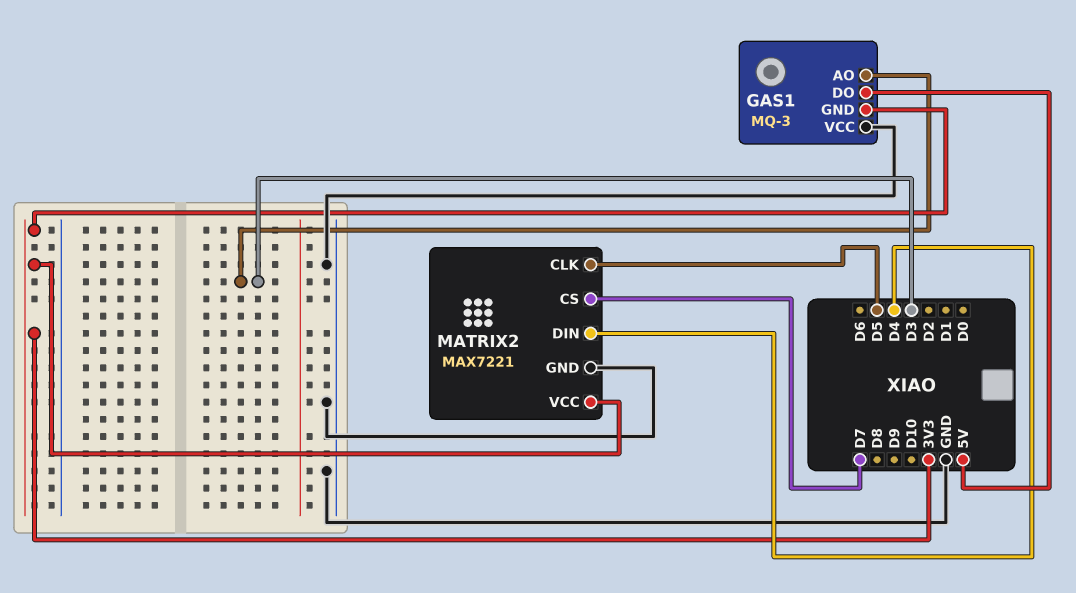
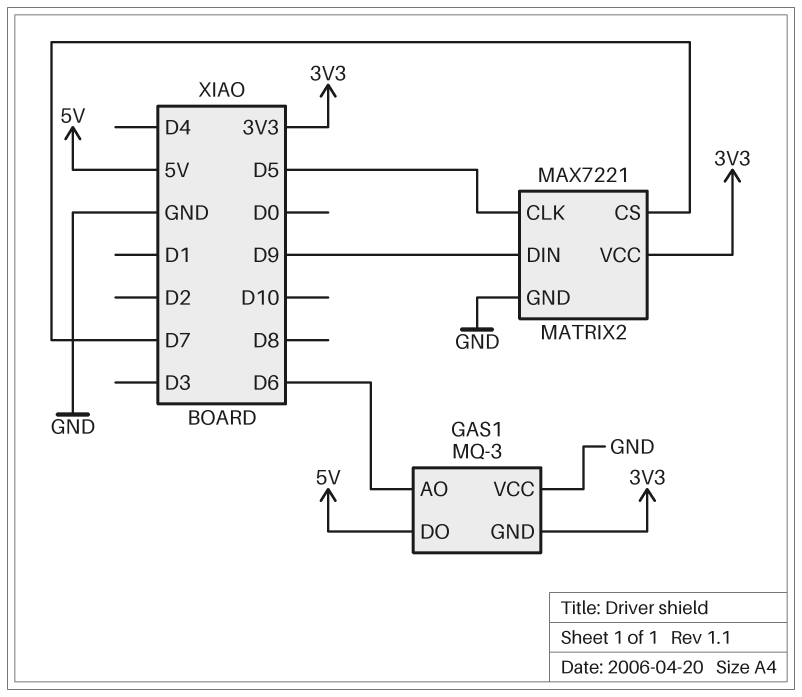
GAS1 pin AO: D3 -> D6
MATRIX2 pin DIN: D4 -> D9

